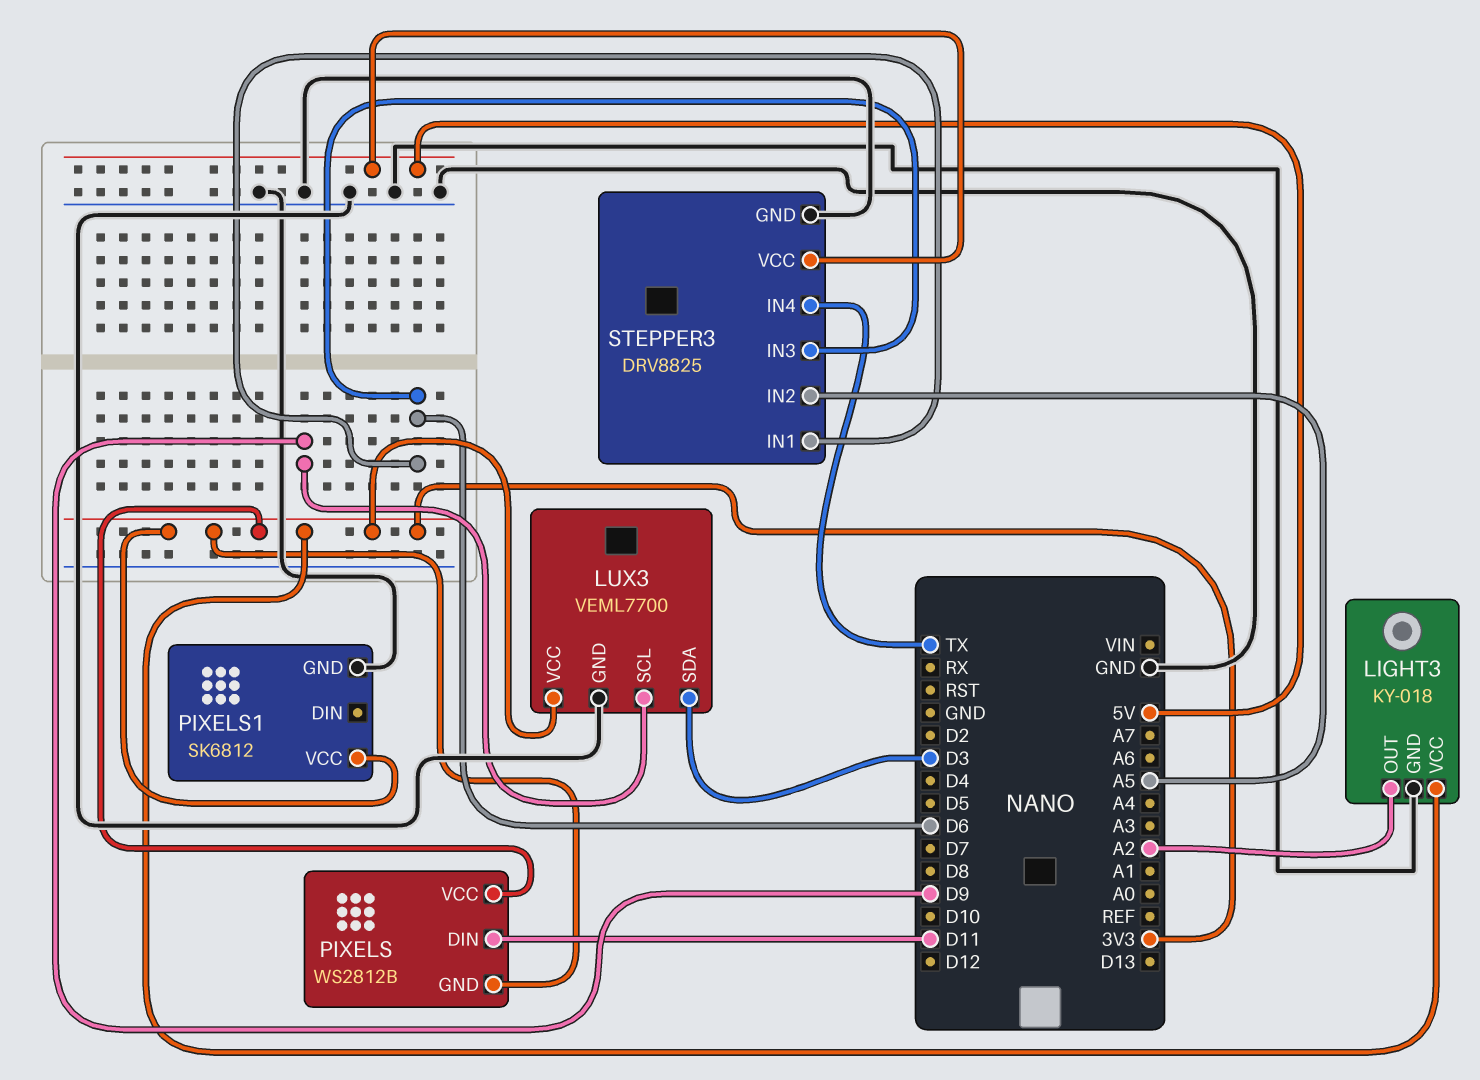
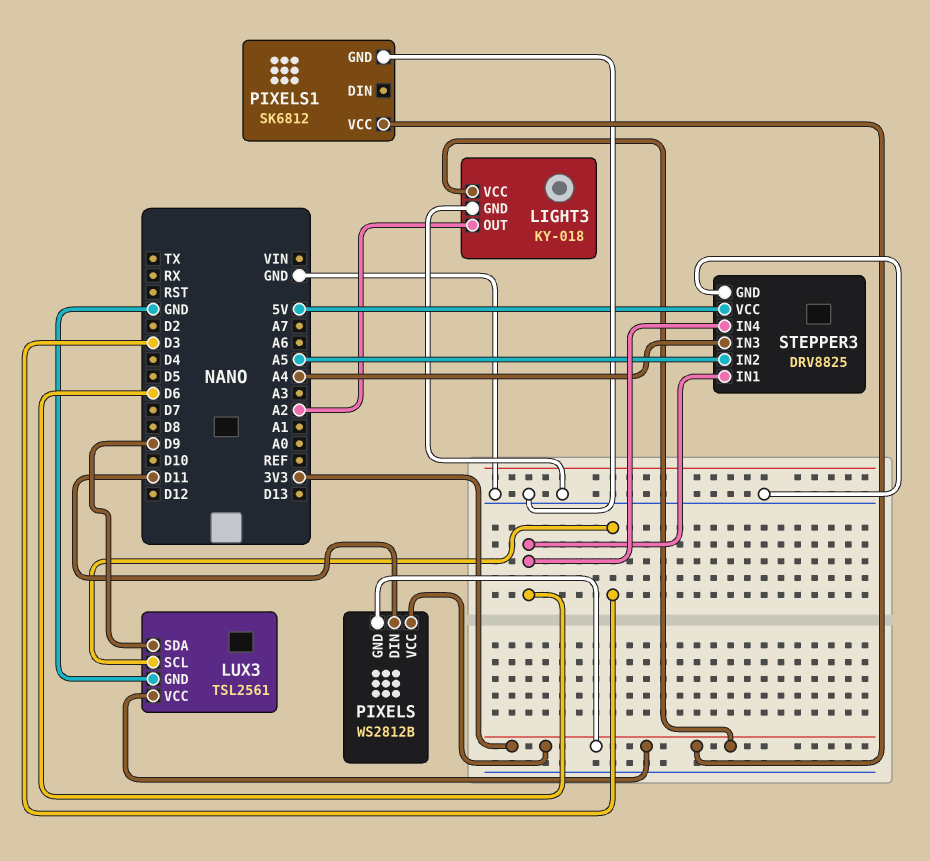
LUX3: VEML7700 -> TSL2561
LUX3 pin SCL: D9 -> D3
LUX3 pin SDA: D3 -> D9
STEPPER3 pin IN3: D6 -> A4
STEPPER3 pin IN4: TX -> D6

